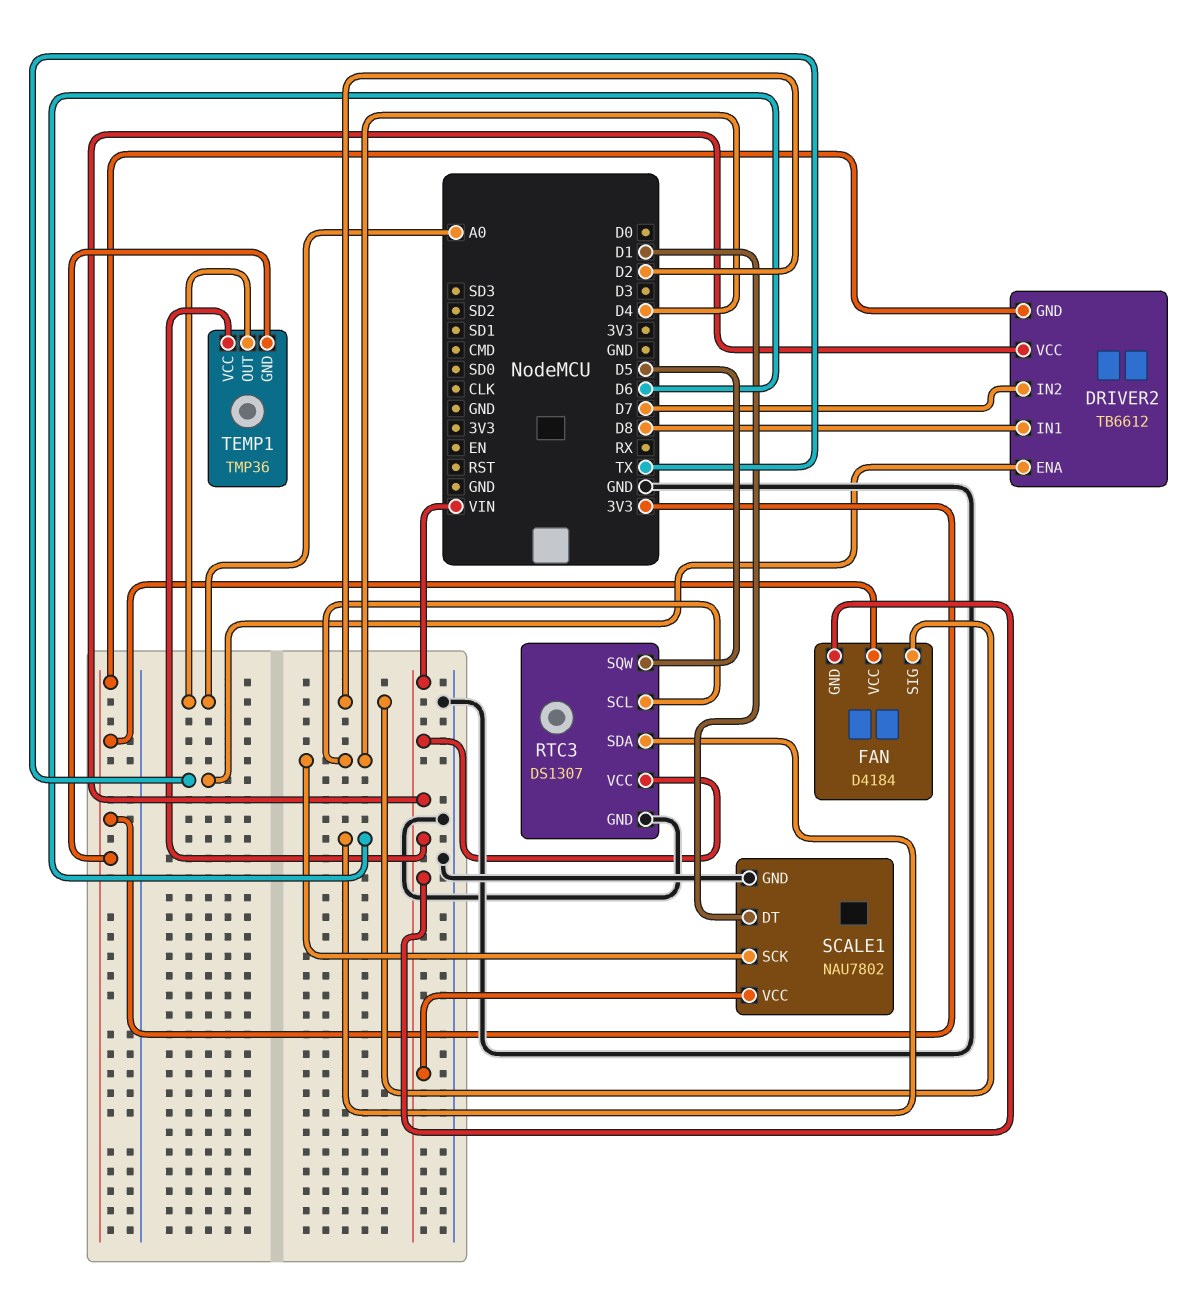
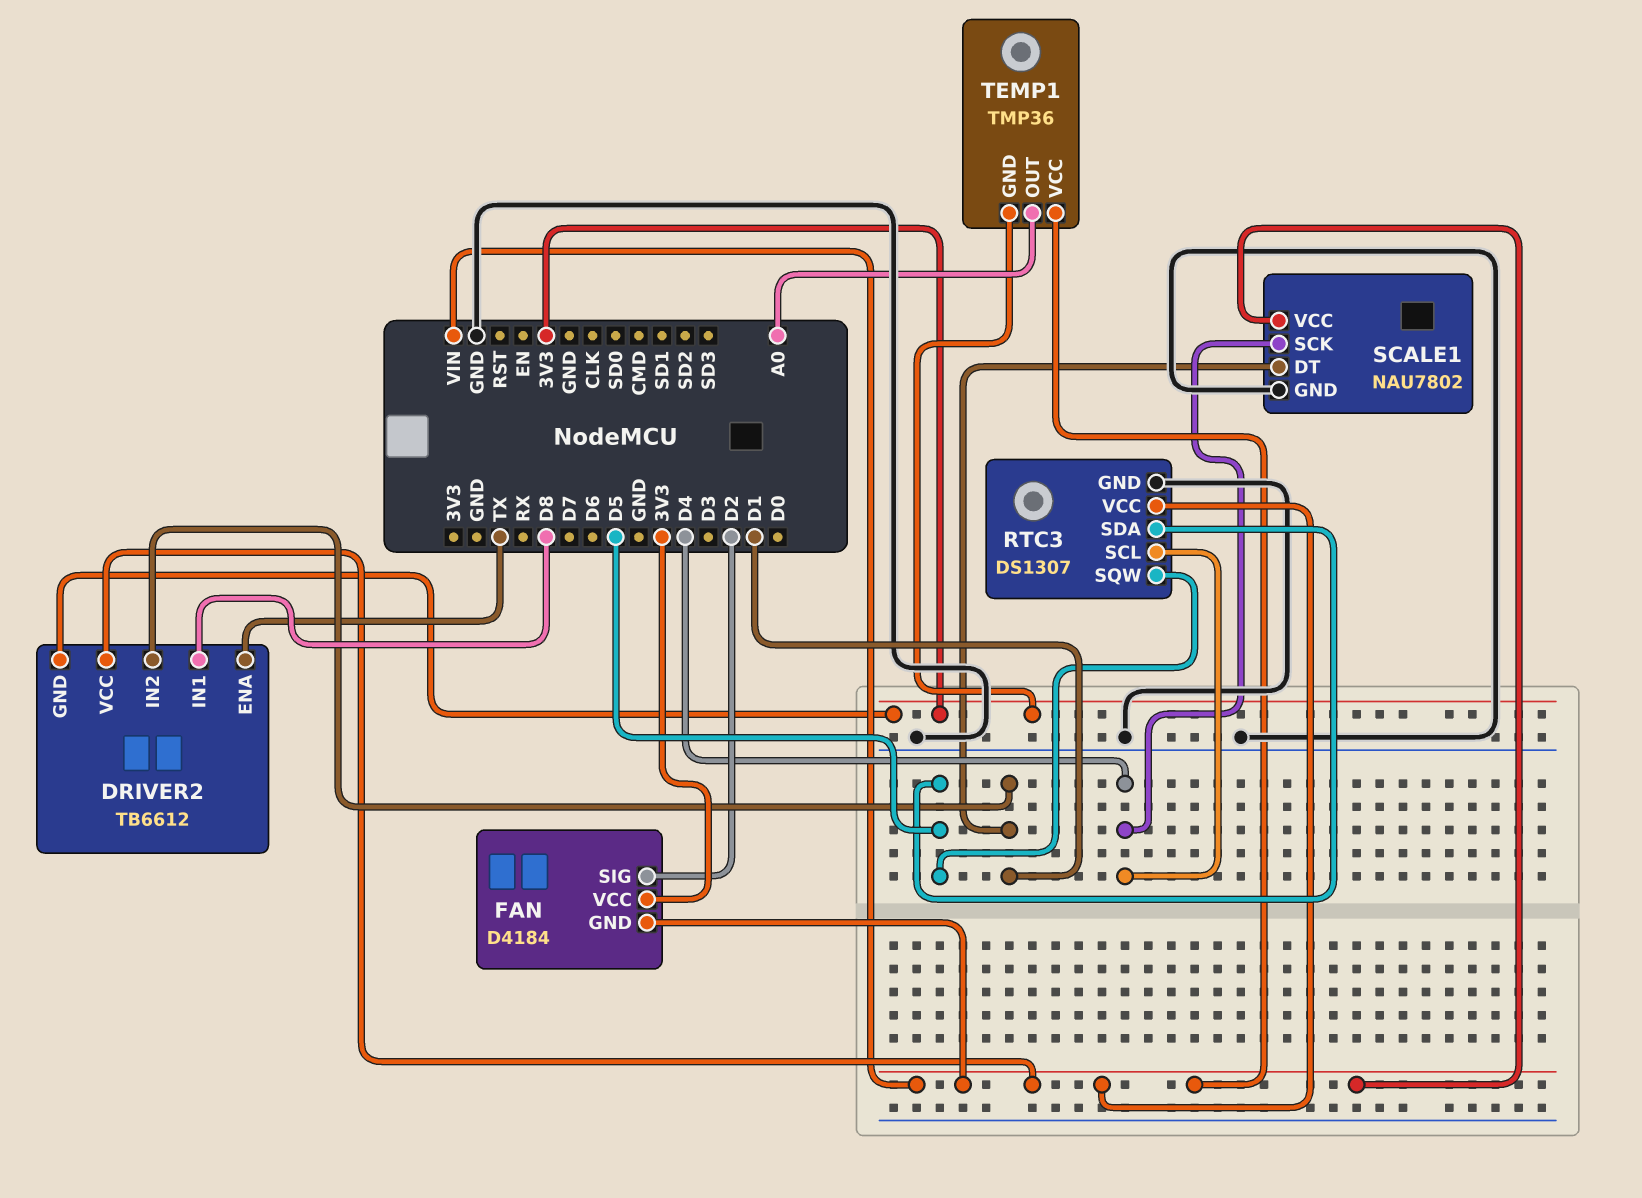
DRIVER2 pin IN2: D7 -> D1
RTC3 pin SDA: D6 -> D5

